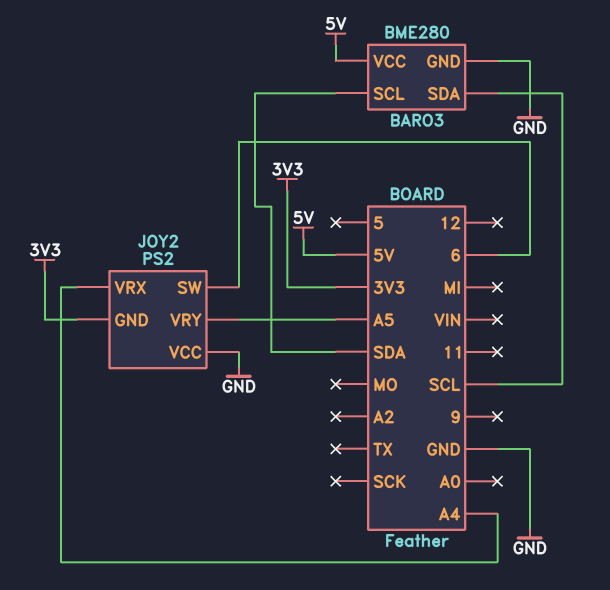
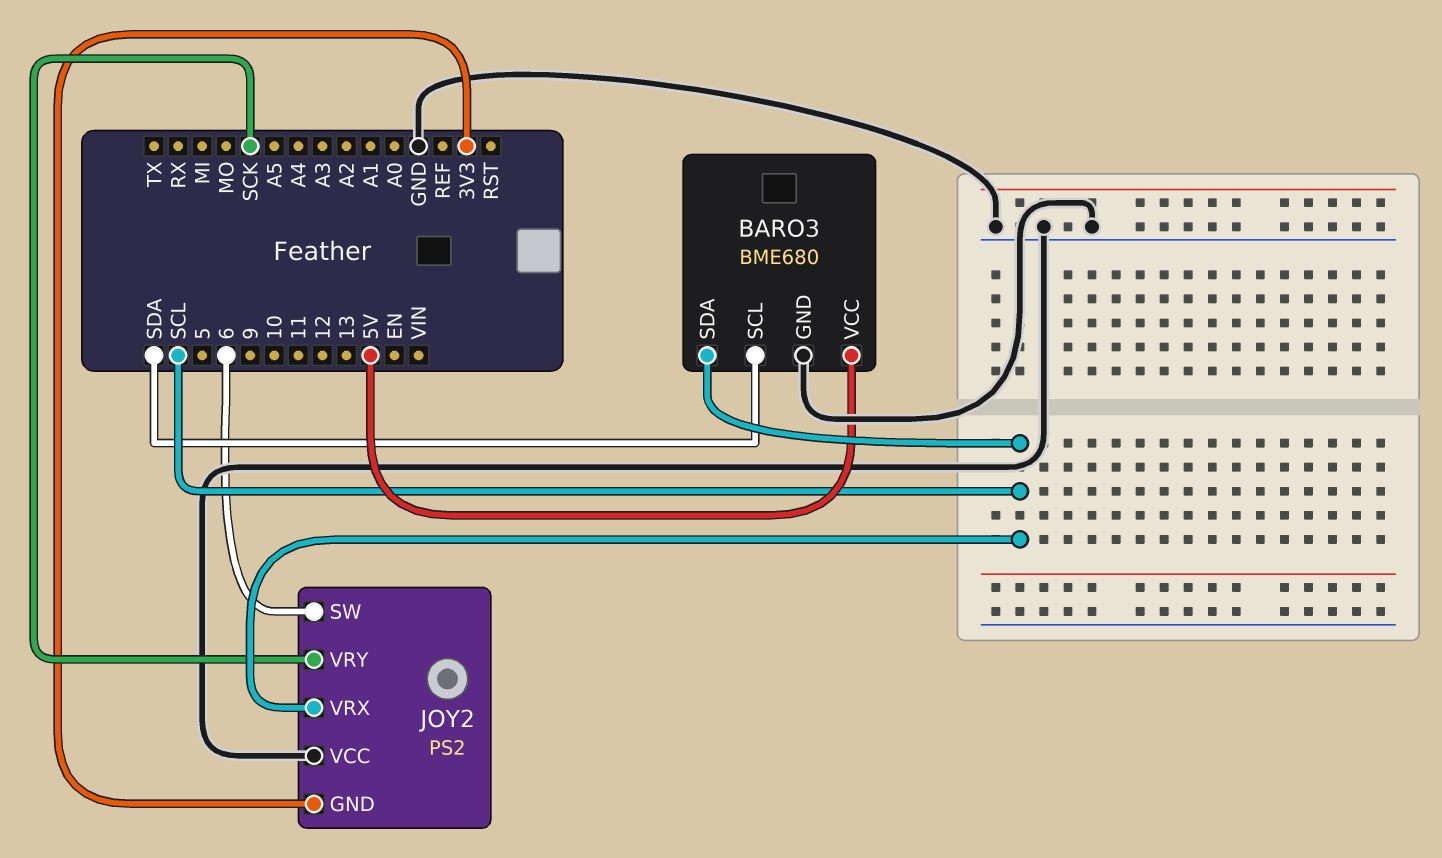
BARO3: BME280 -> BME680
JOY2 pin VRX: A4 -> SCL
JOY2 pin VRY: A5 -> SCK

